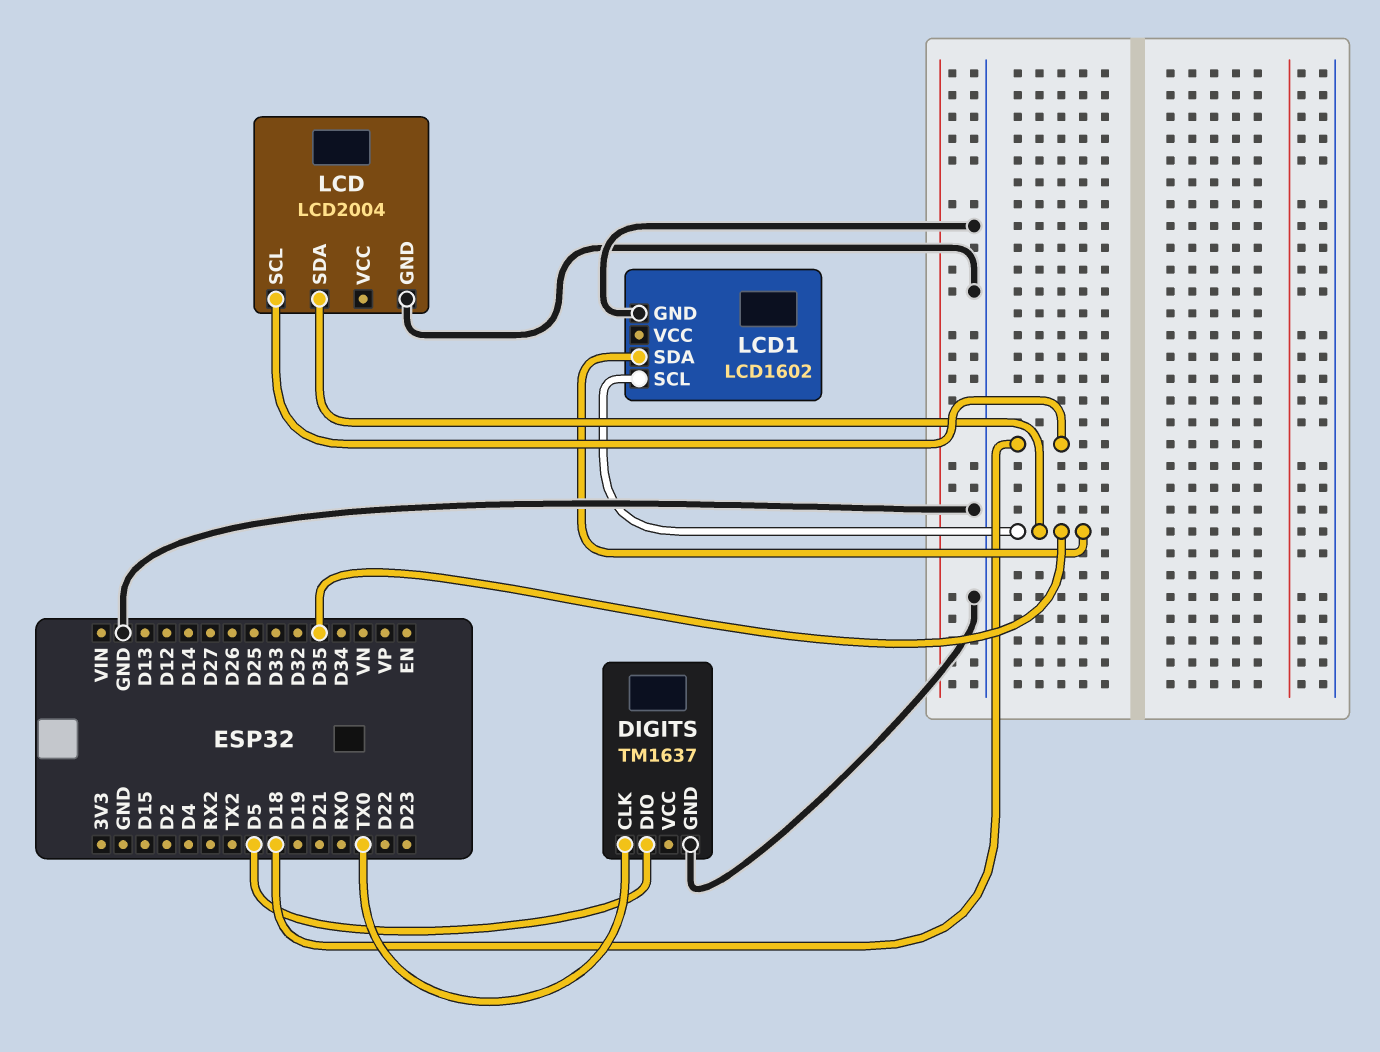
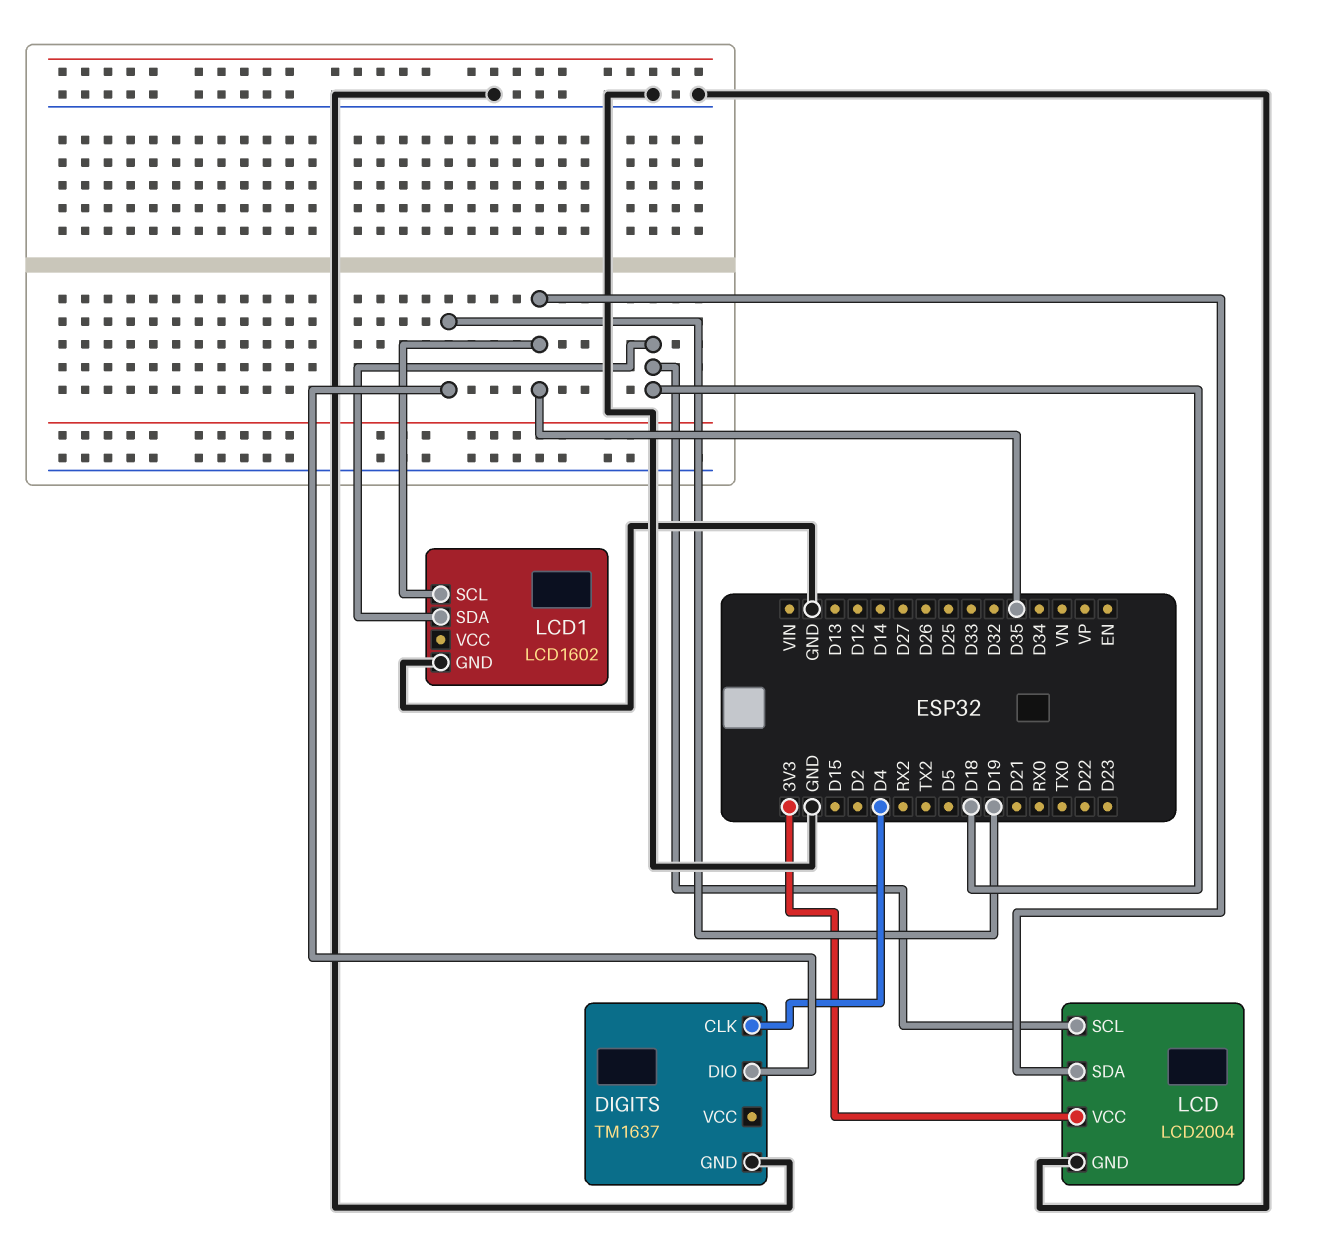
DIGITS pin CLK: TX0 -> D4
DIGITS pin DIO: D5 -> D19
LCD pin VCC: none -> 3V3
LCD1 pin SDA: D35 -> D18

